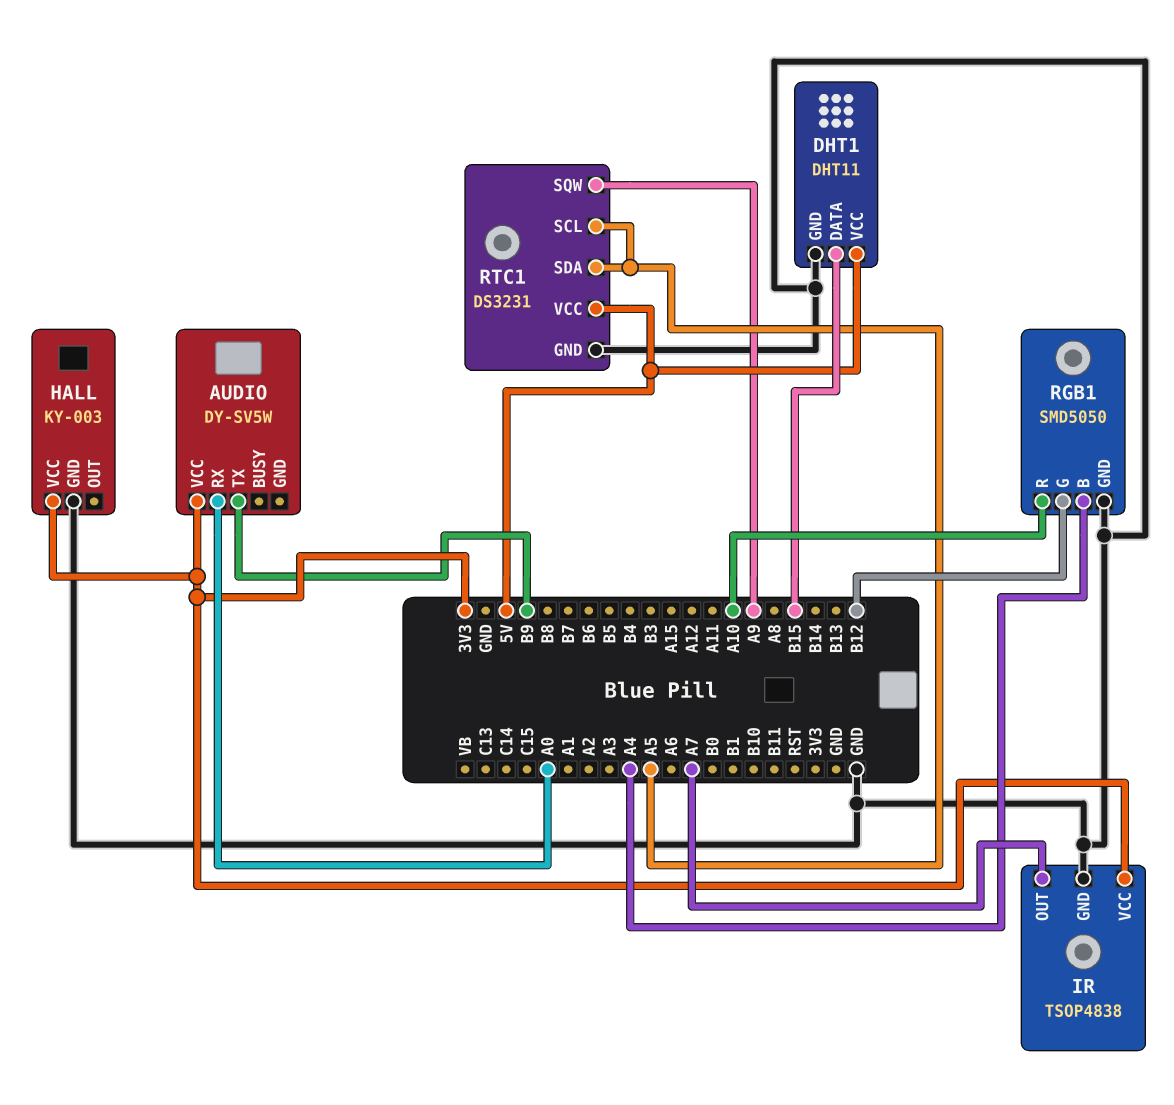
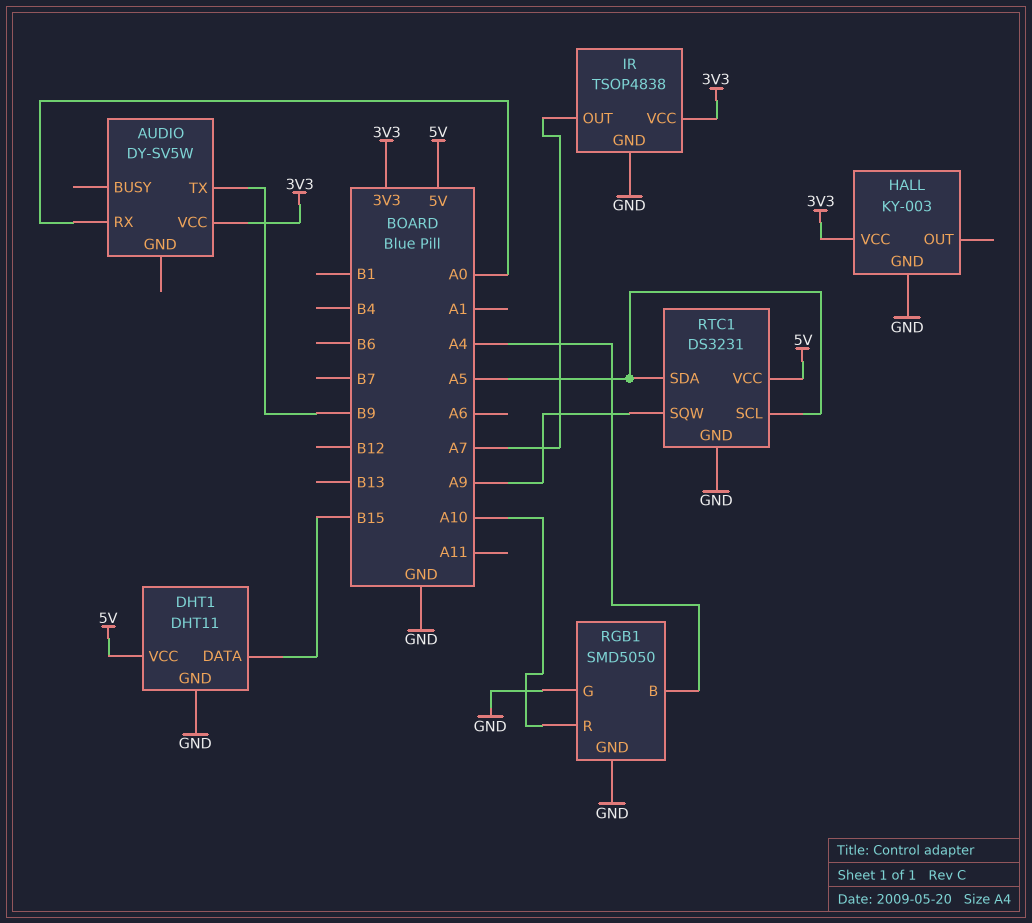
RGB1 pin G: B12 -> GND

